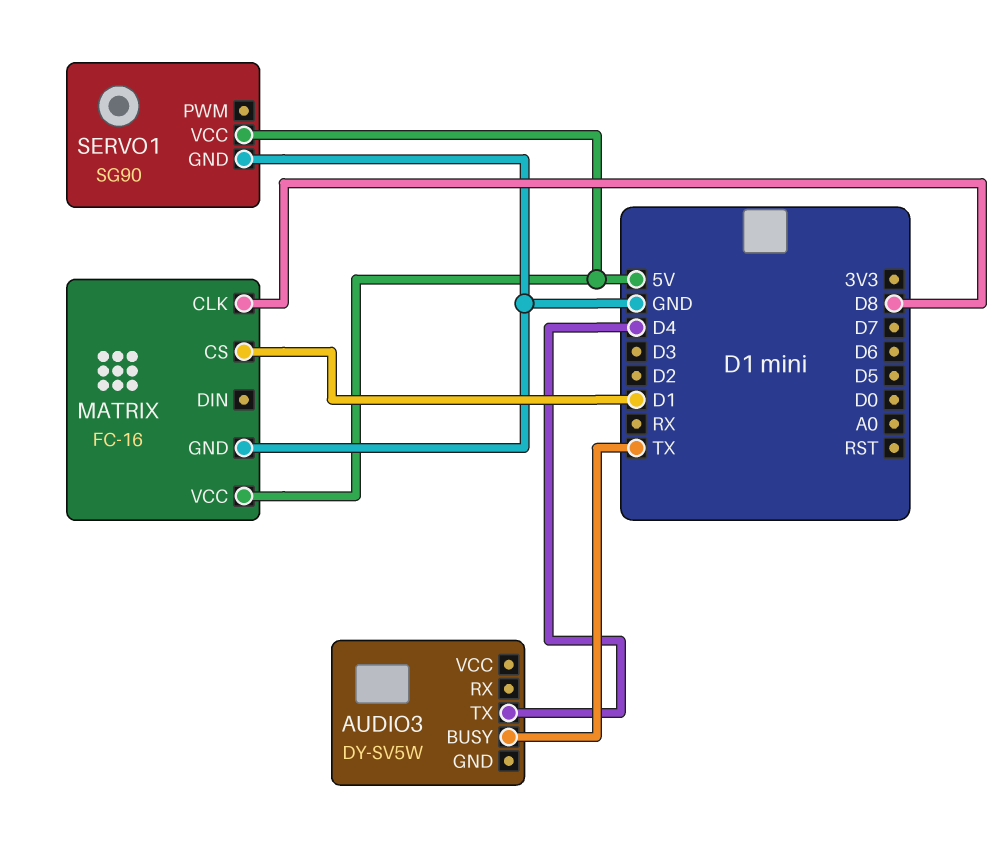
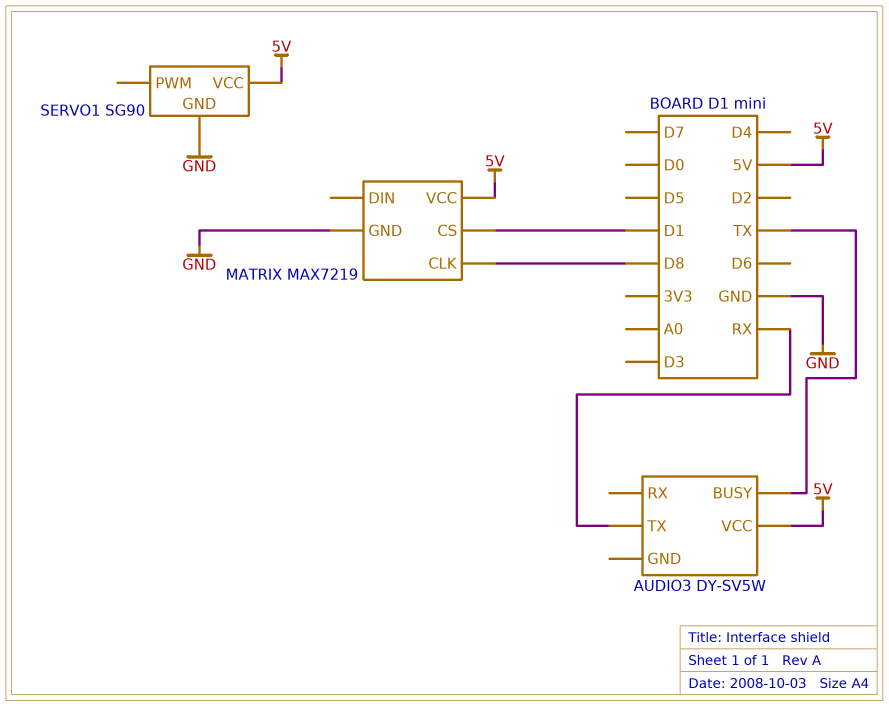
AUDIO3 pin TX: D4 -> RX
AUDIO3 pin VCC: none -> 5V
MATRIX: FC-16 -> MAX7219

